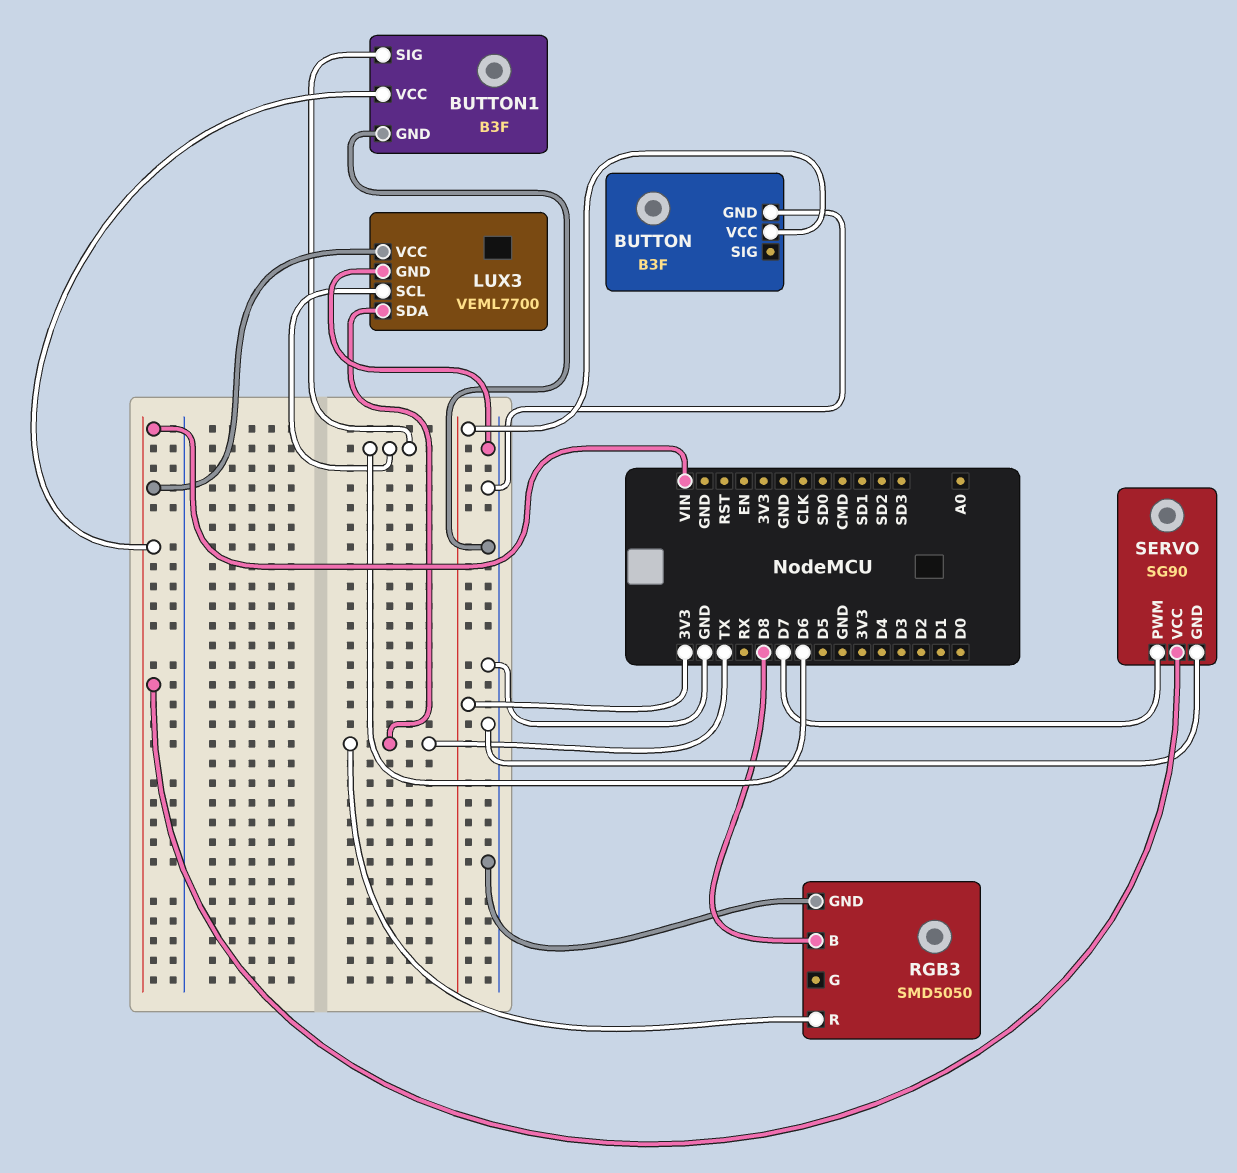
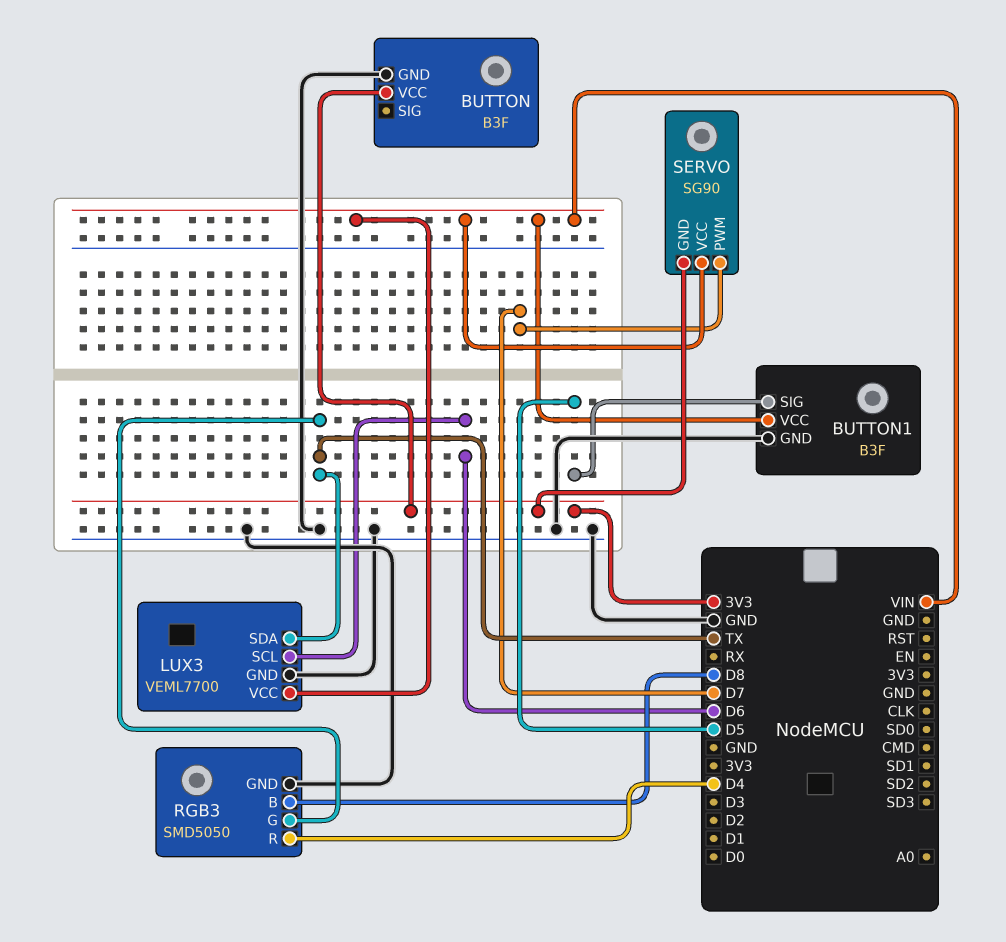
BUTTON1 pin SIG: D6 -> D5
RGB3 pin G: none -> TX
RGB3 pin R: TX -> D4
SERVO pin GND: GND -> 3V3

